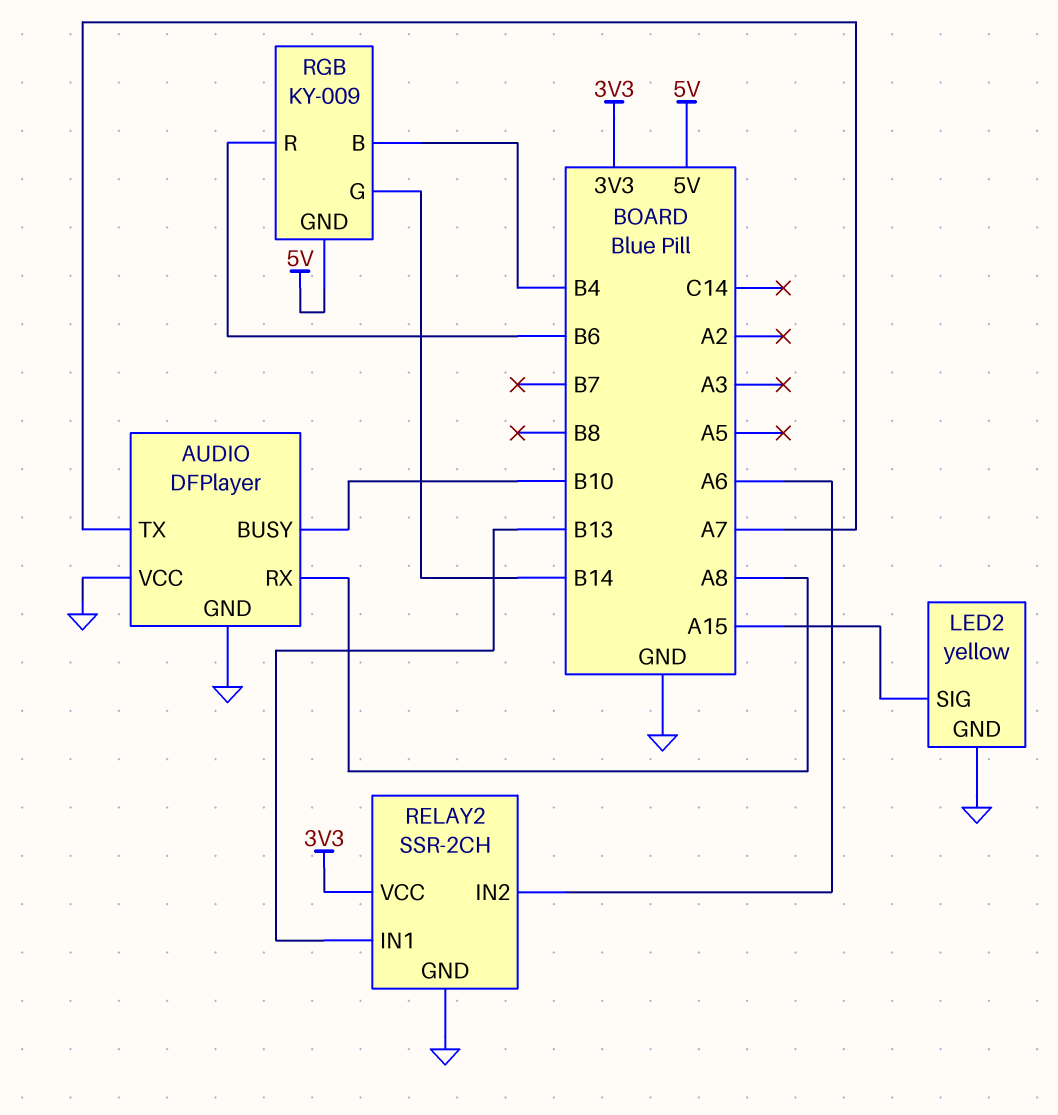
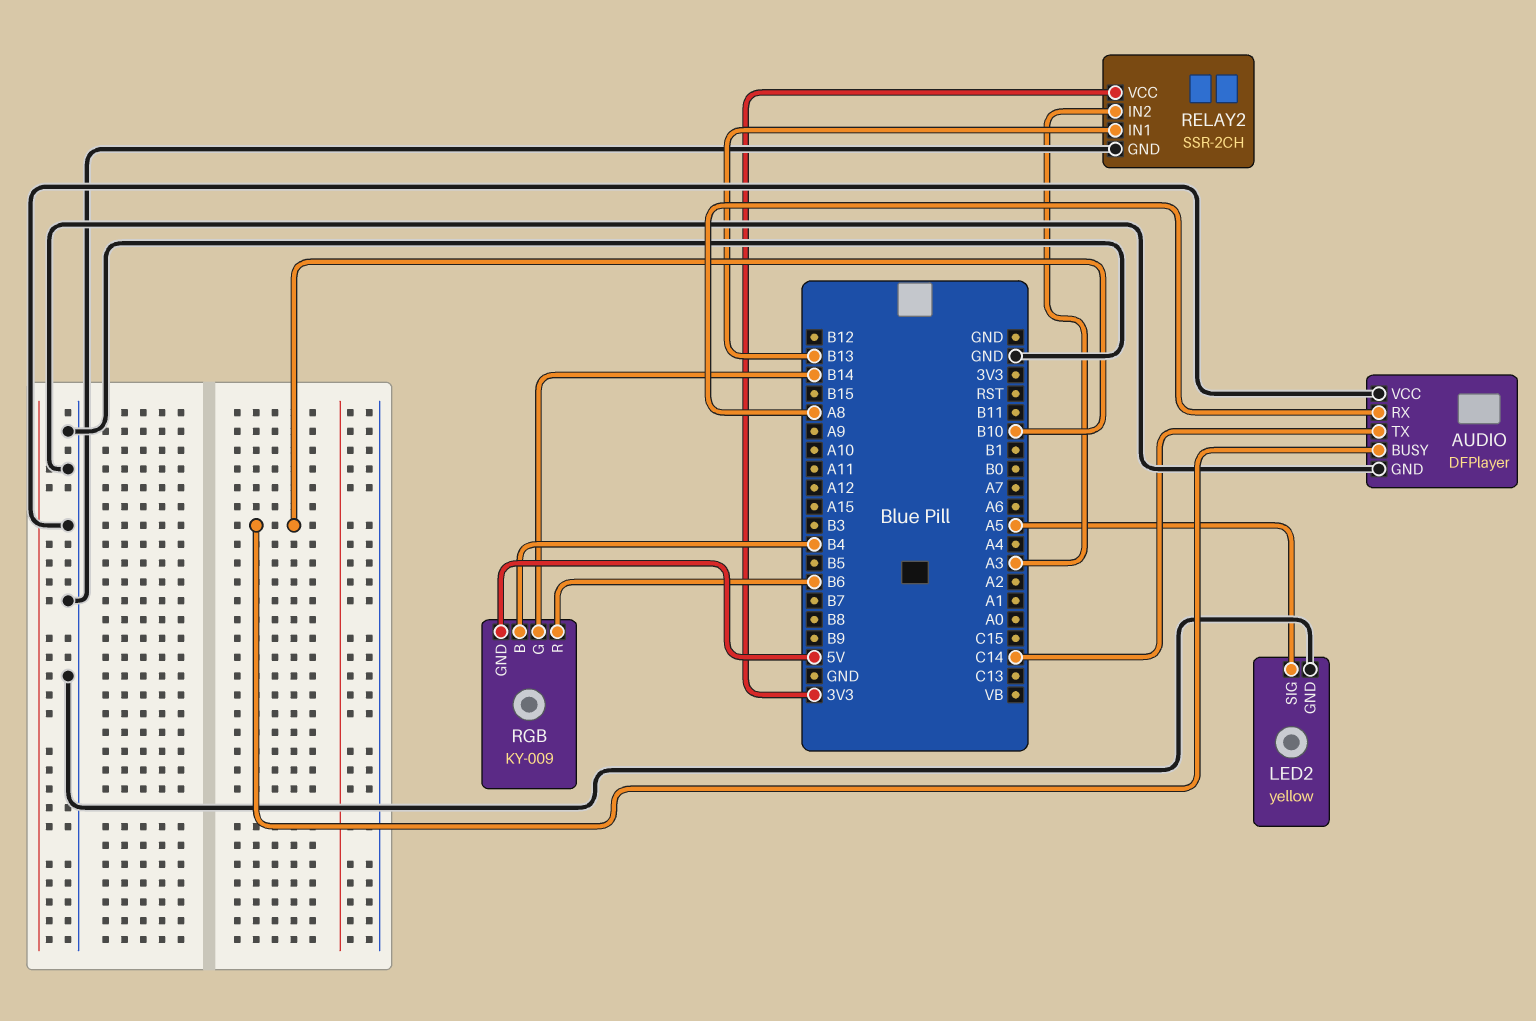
AUDIO pin TX: A7 -> C14
LED2 pin SIG: A15 -> A5
RELAY2 pin IN2: A6 -> A3

